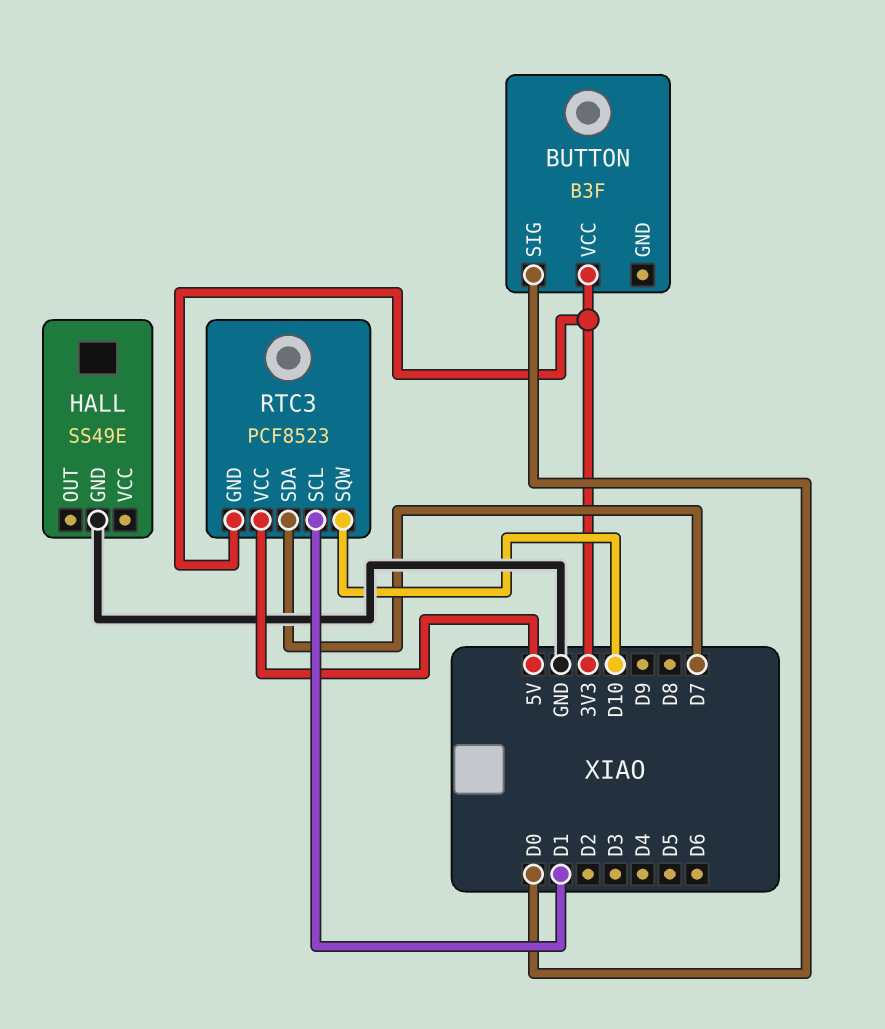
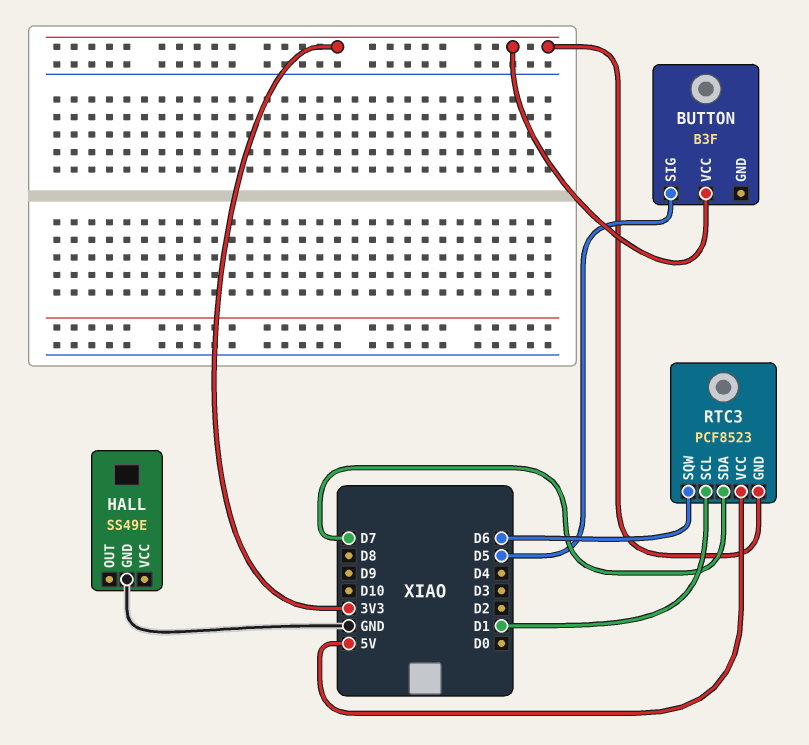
BUTTON pin SIG: D0 -> D5
RTC3 pin SQW: D10 -> D6

